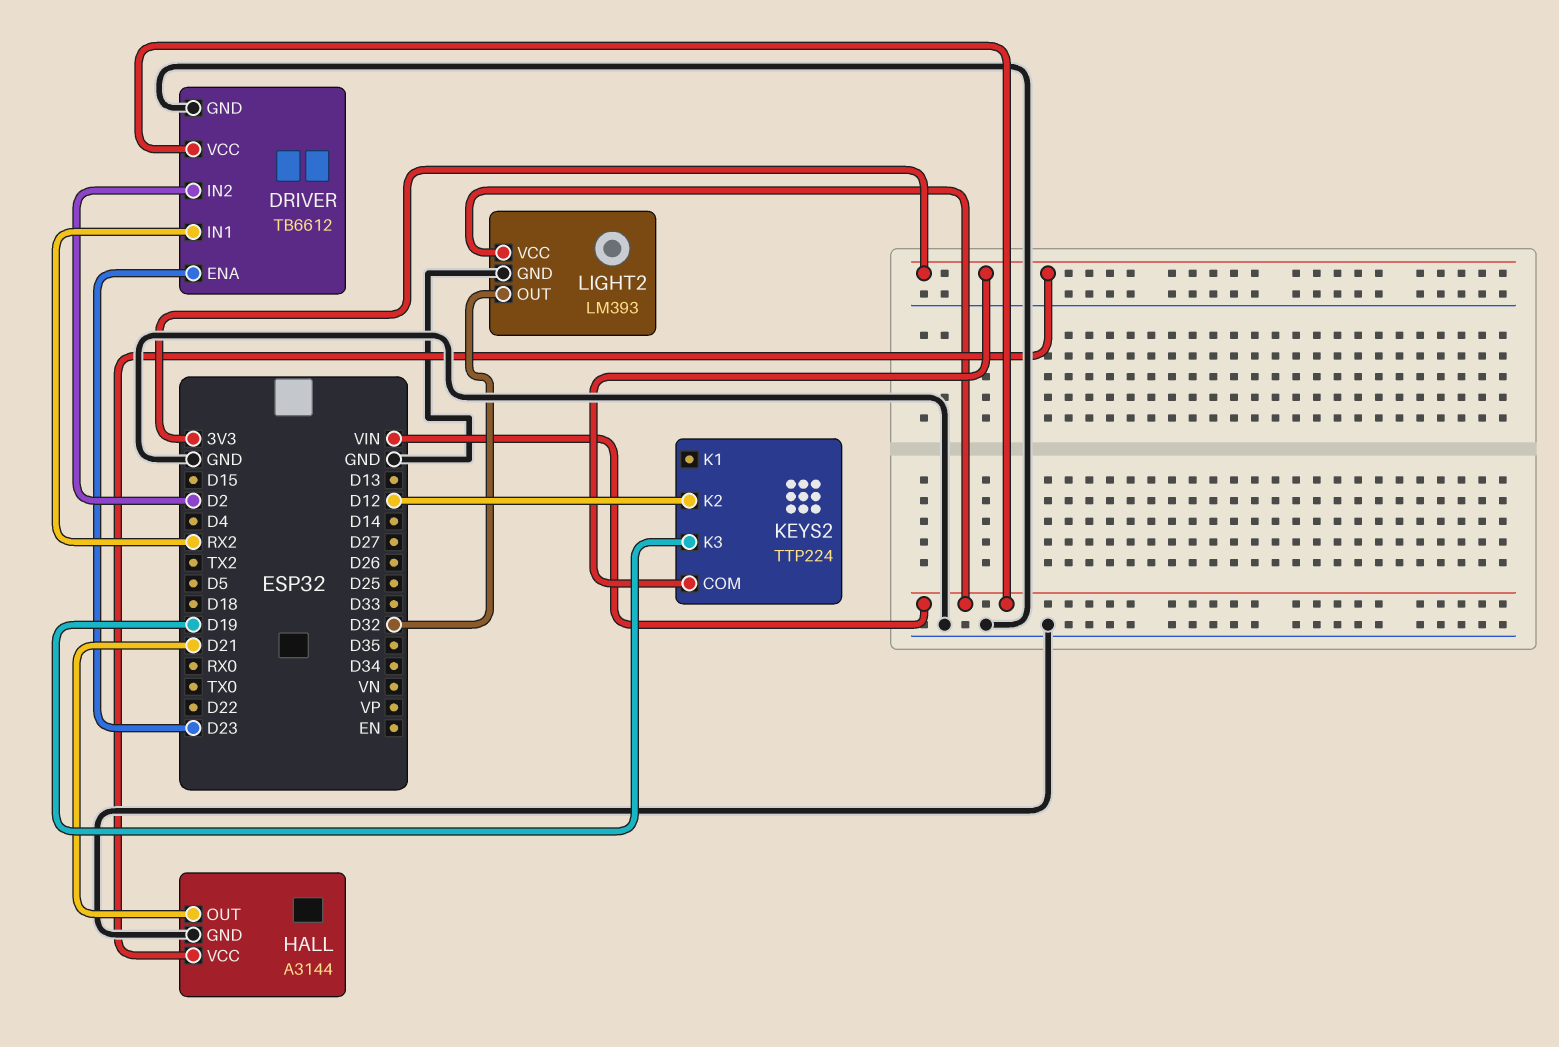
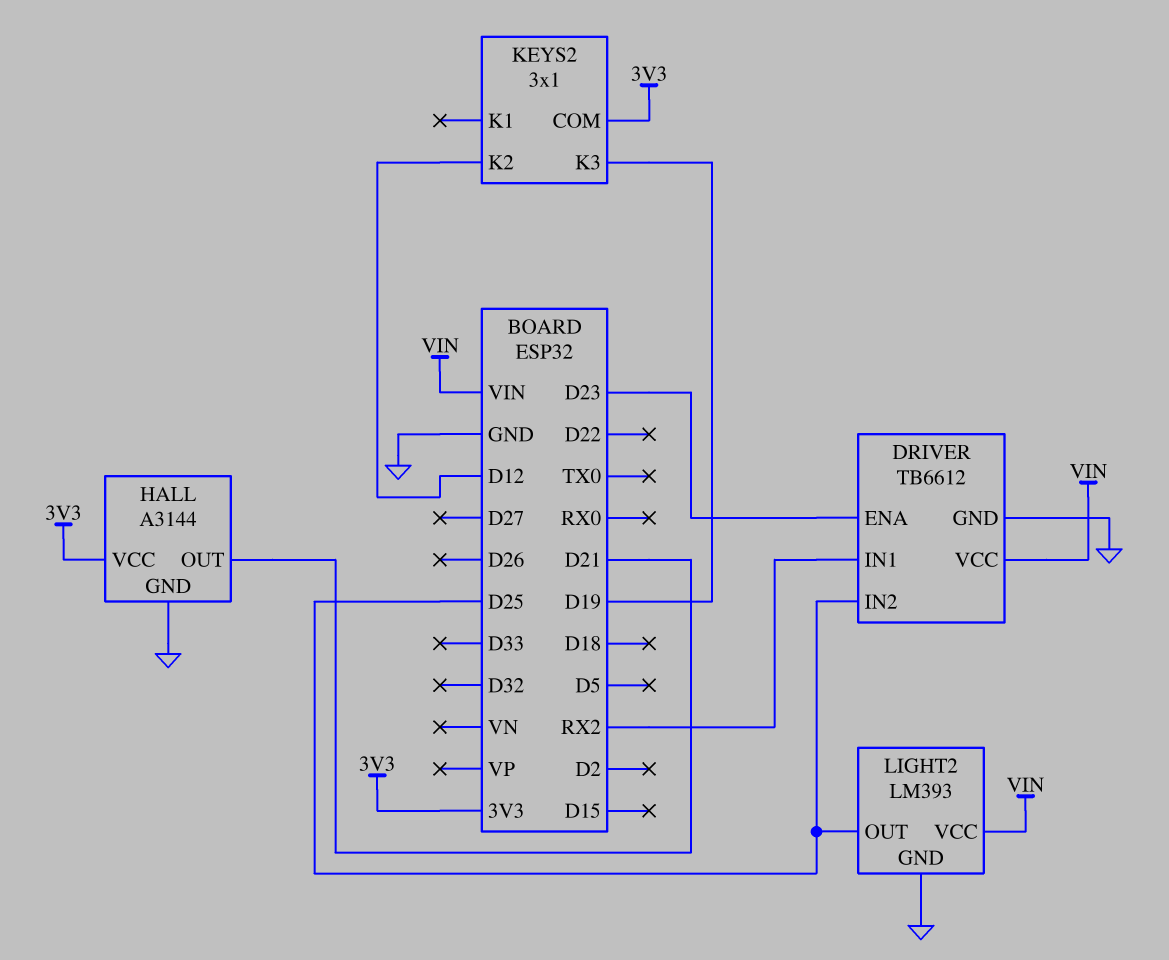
DRIVER pin IN2: D2 -> D25
KEYS2: TTP224 -> 3x1
LIGHT2 pin OUT: D32 -> D25

